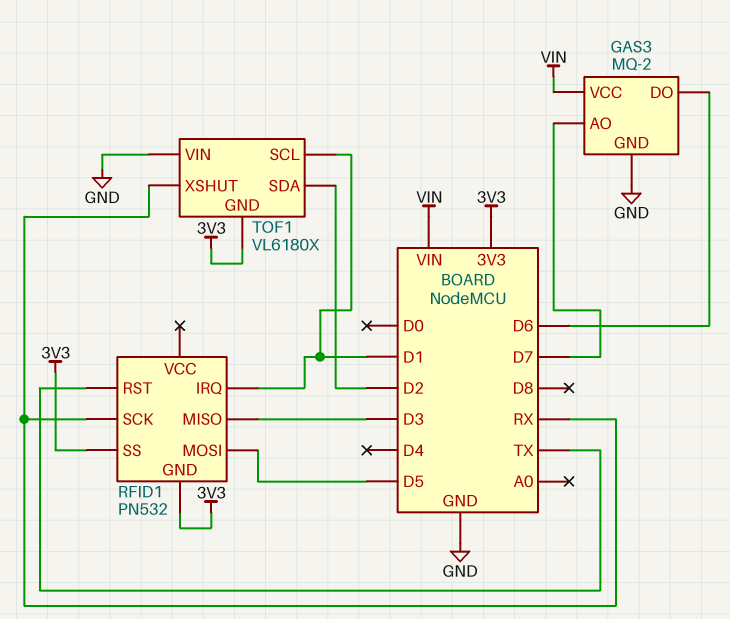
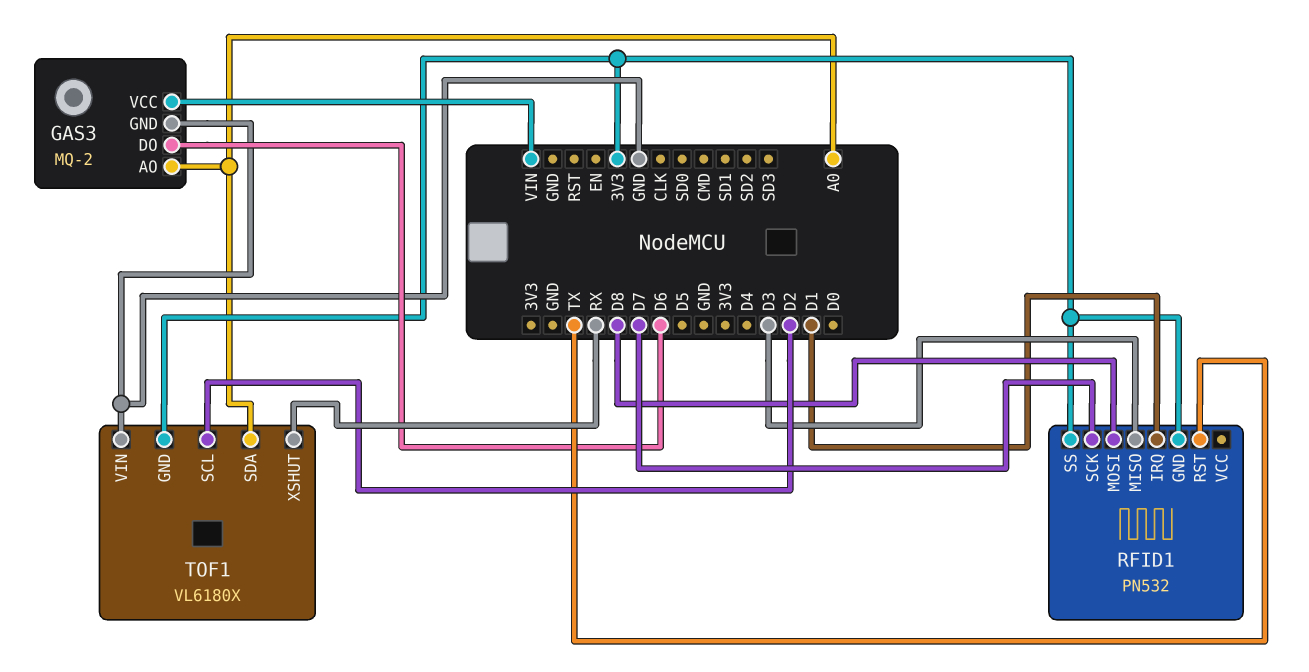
GAS3 pin AO: D7 -> A0
RFID1 pin MOSI: D5 -> D8
RFID1 pin SCK: RX -> D7
TOF1 pin SCL: D1 -> D2
TOF1 pin SDA: D2 -> A0

